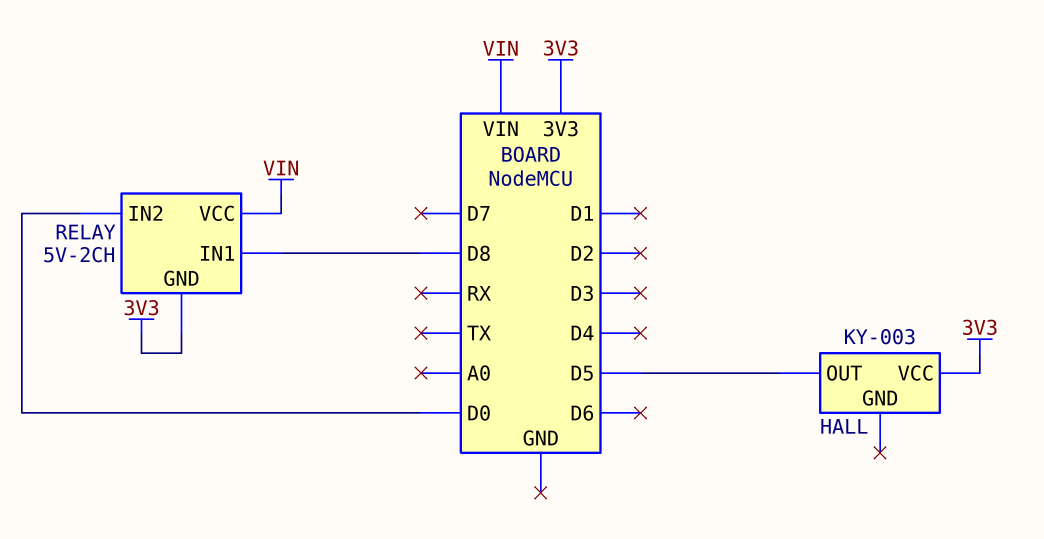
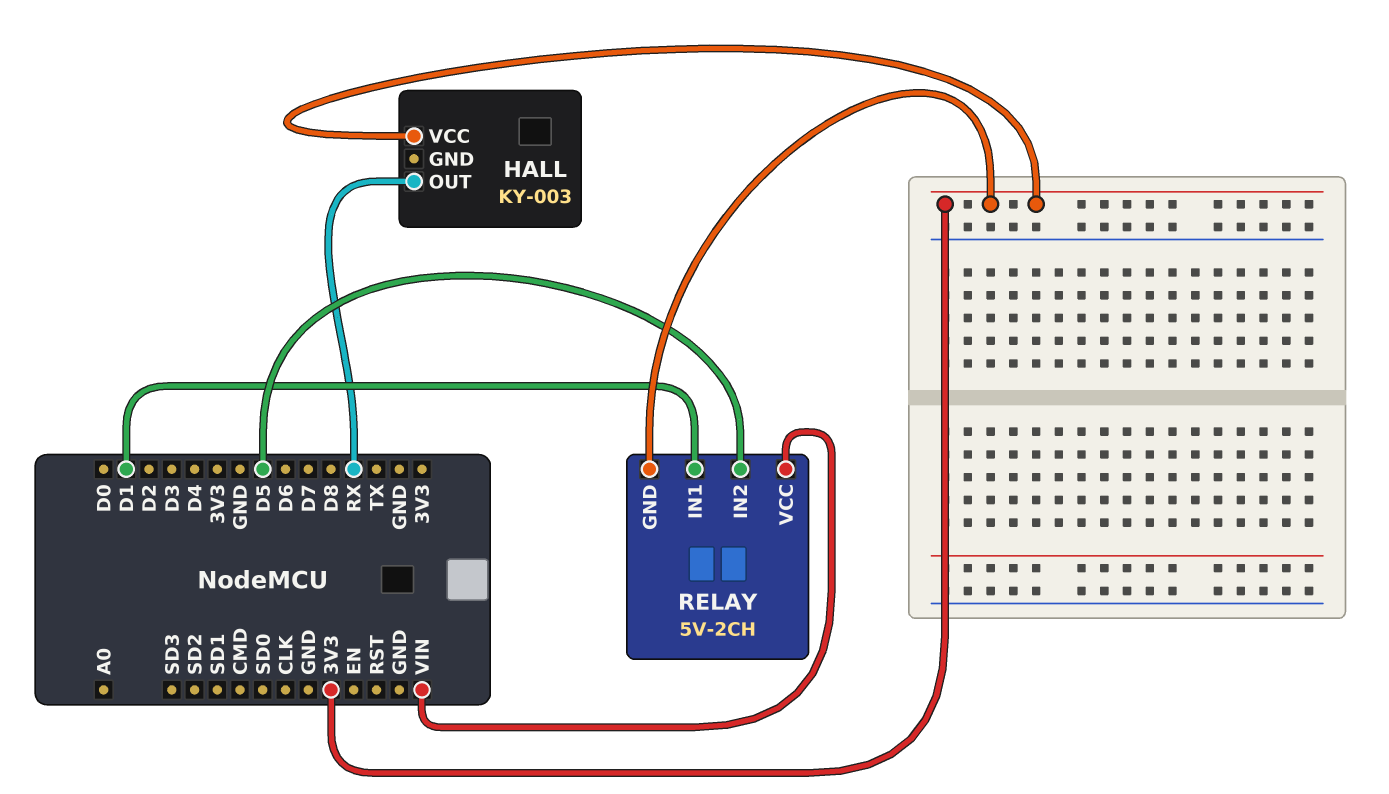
HALL pin OUT: D5 -> RX
RELAY pin IN1: D8 -> D1
RELAY pin IN2: D0 -> D5

